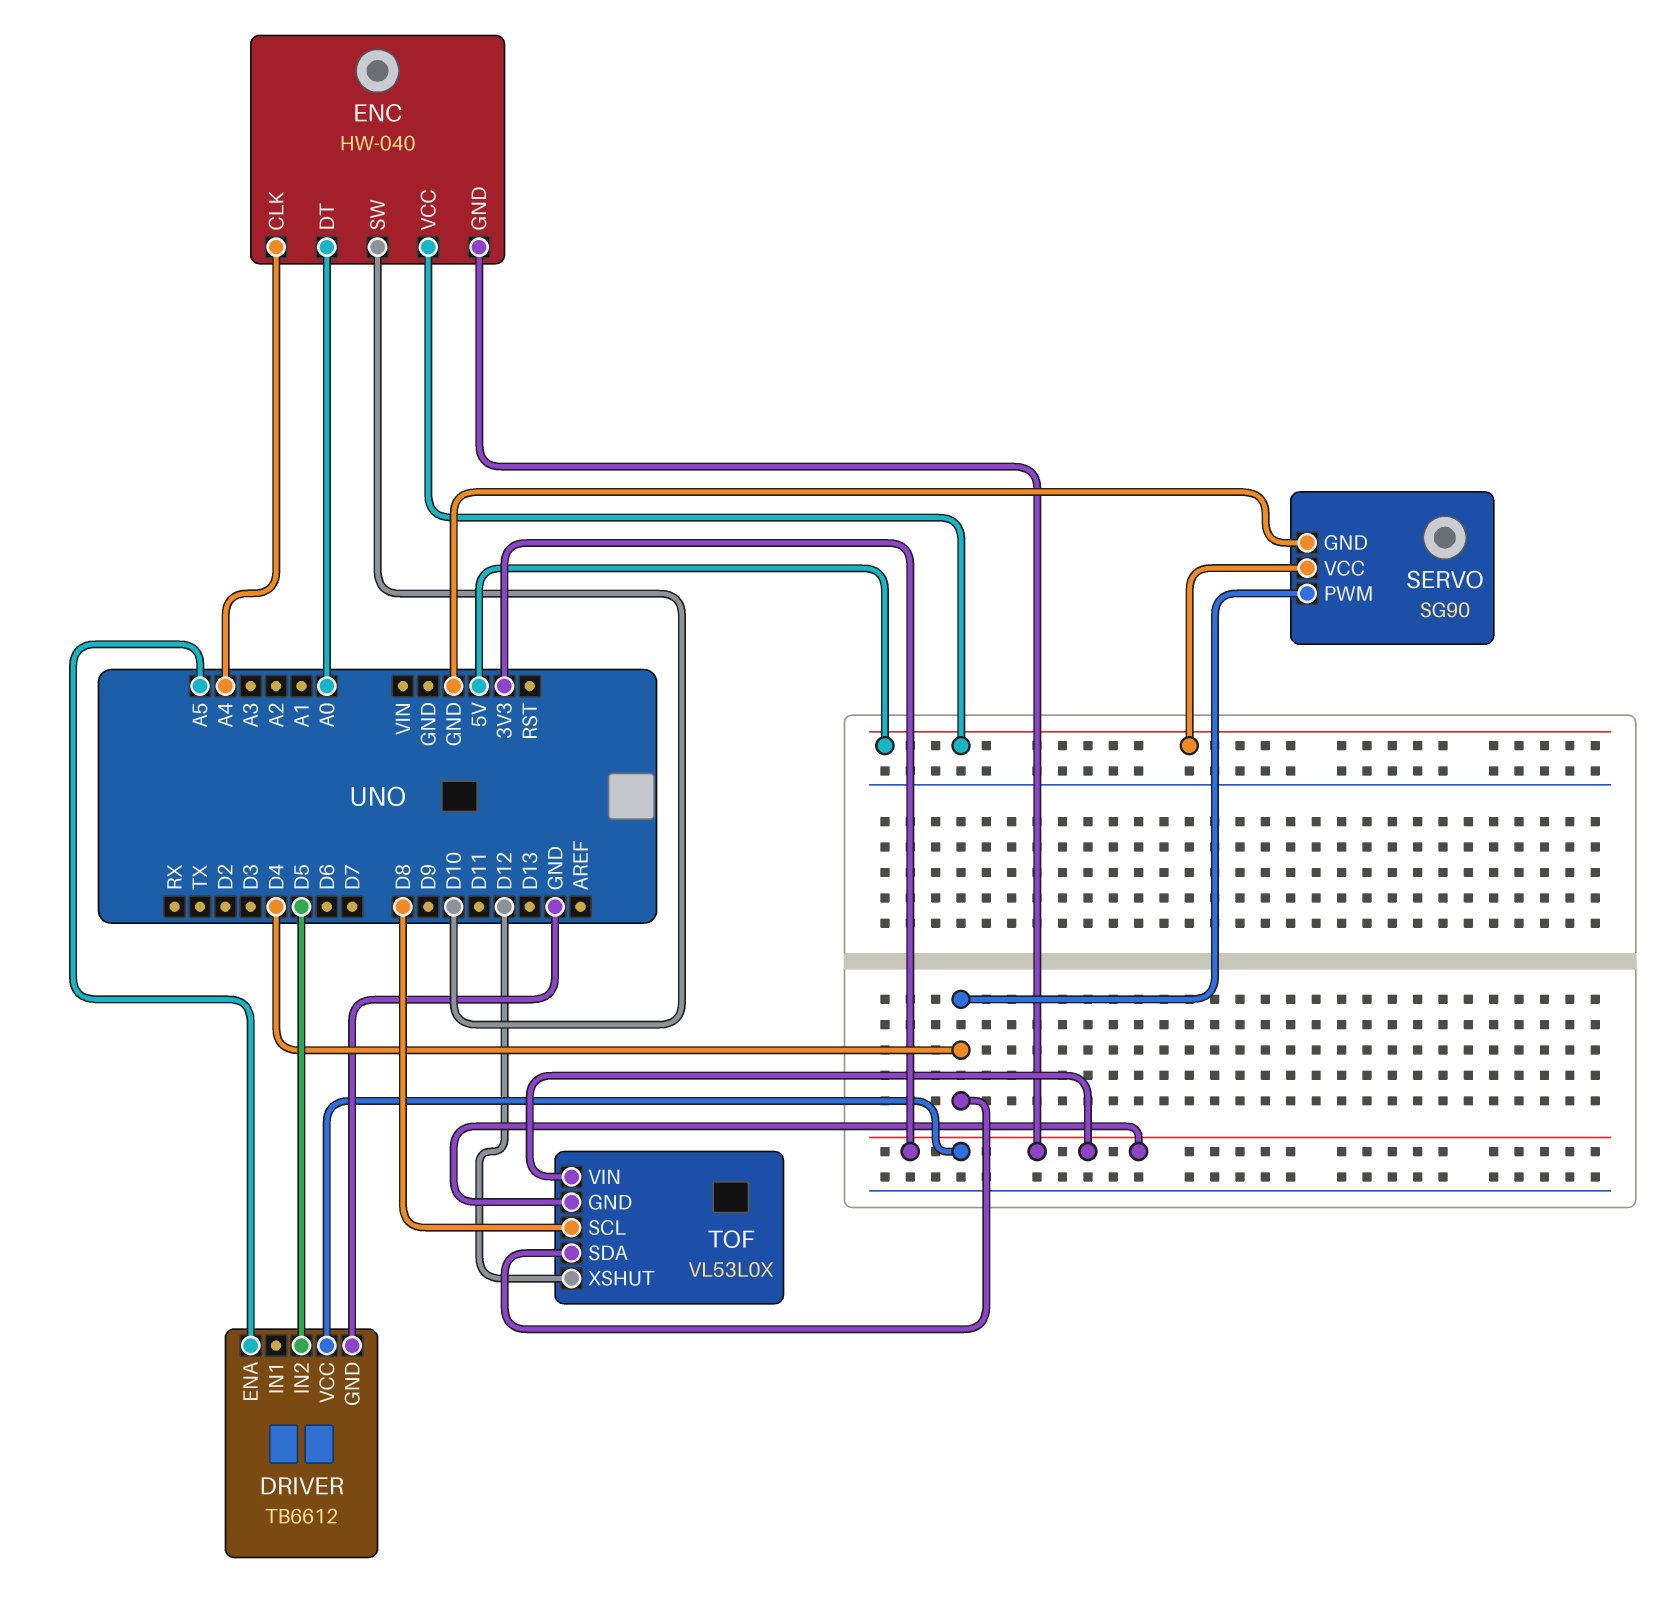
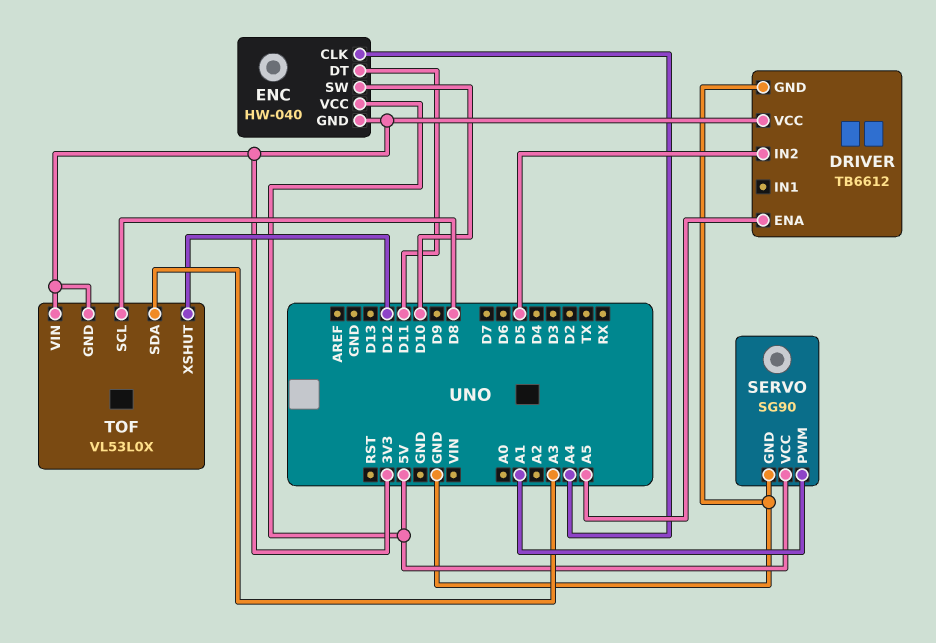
ENC pin DT: A0 -> D11
SERVO pin PWM: D4 -> A1
TOF pin SDA: D4 -> A3

